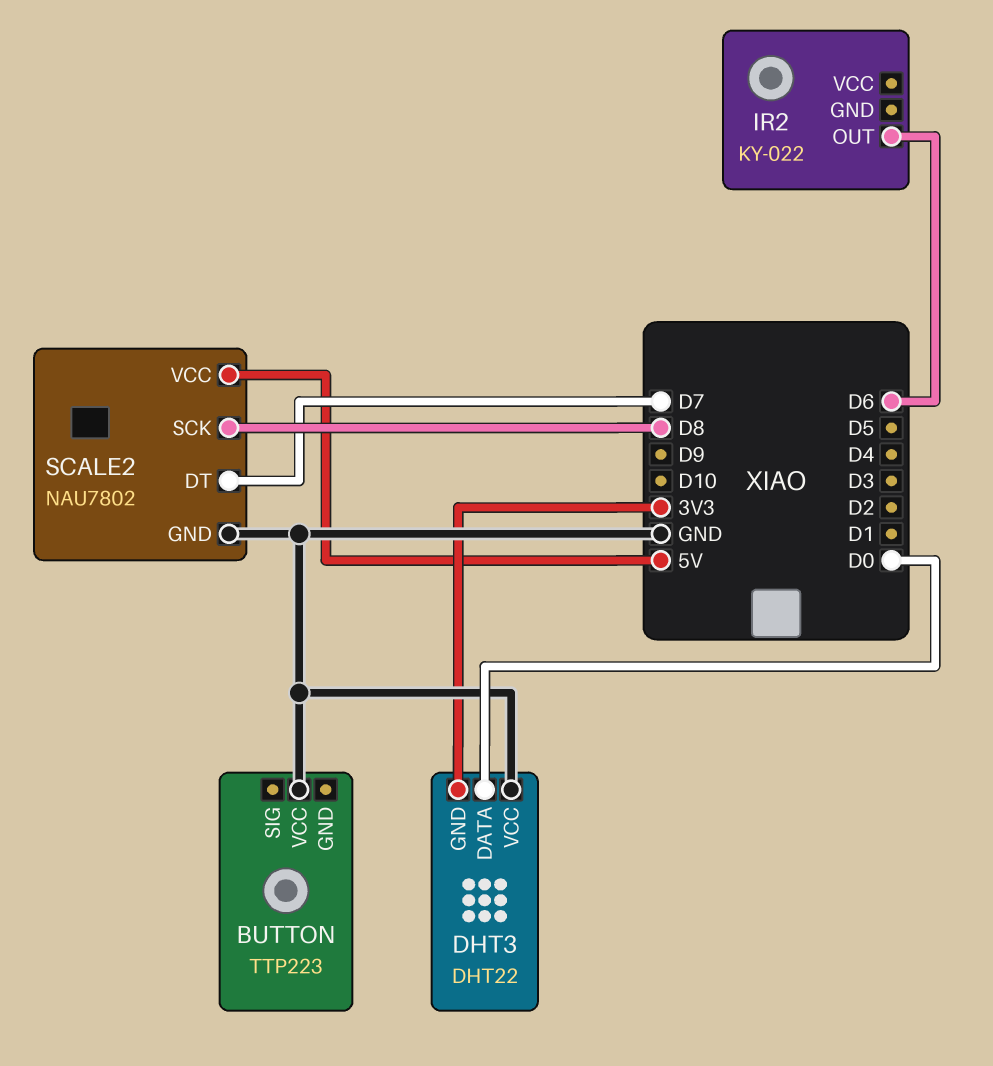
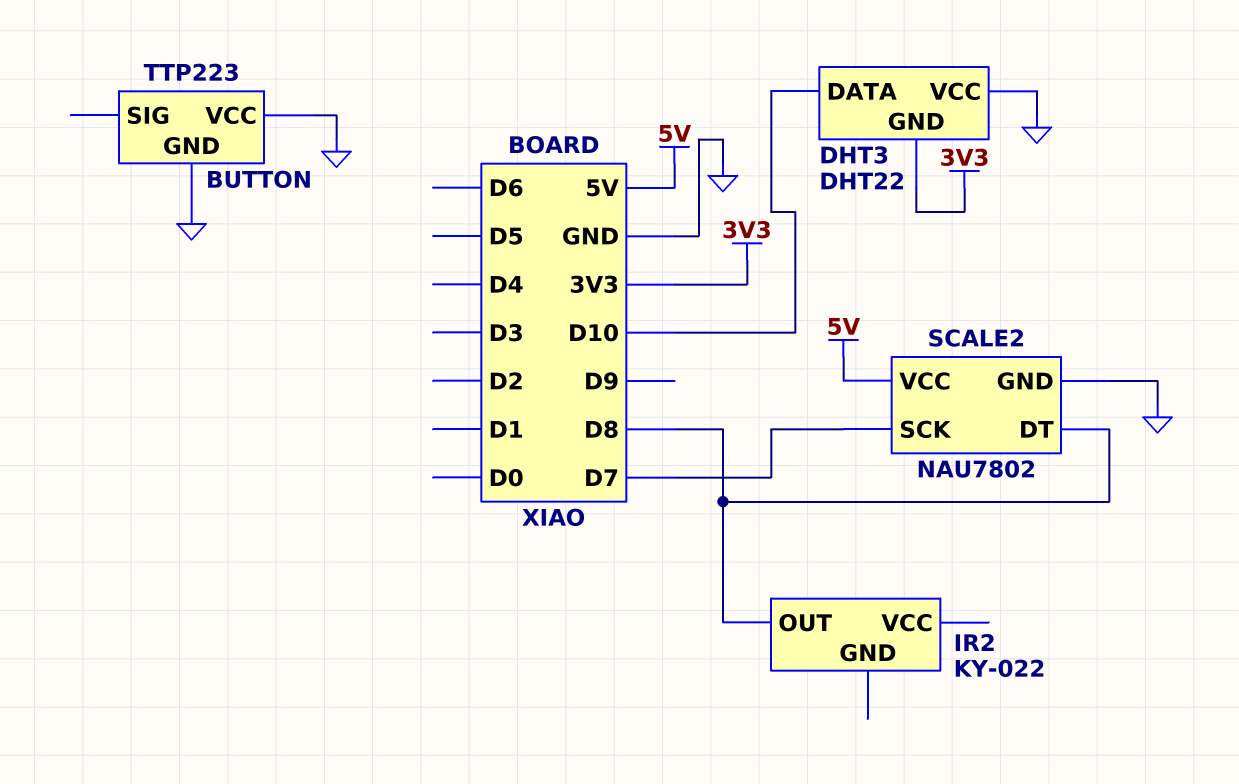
BUTTON pin GND: none -> GND
DHT3 pin DATA: D0 -> D10
IR2 pin OUT: D6 -> D8
SCALE2 pin DT: D7 -> D8
SCALE2 pin SCK: D8 -> D7

